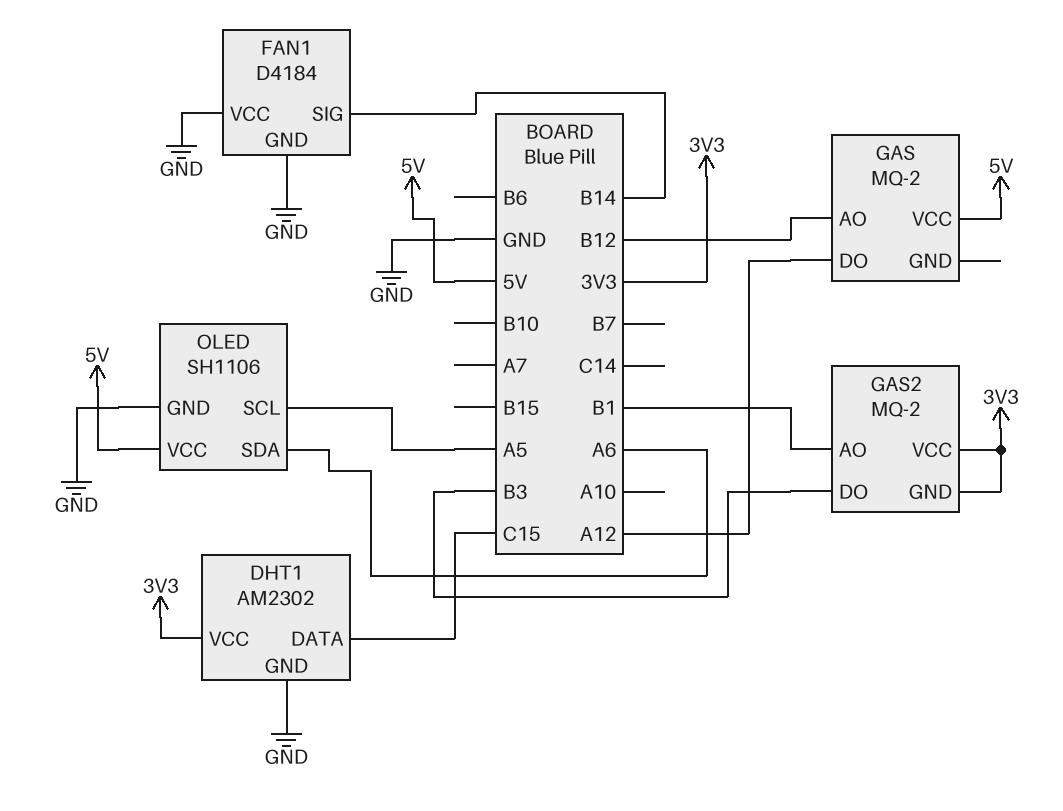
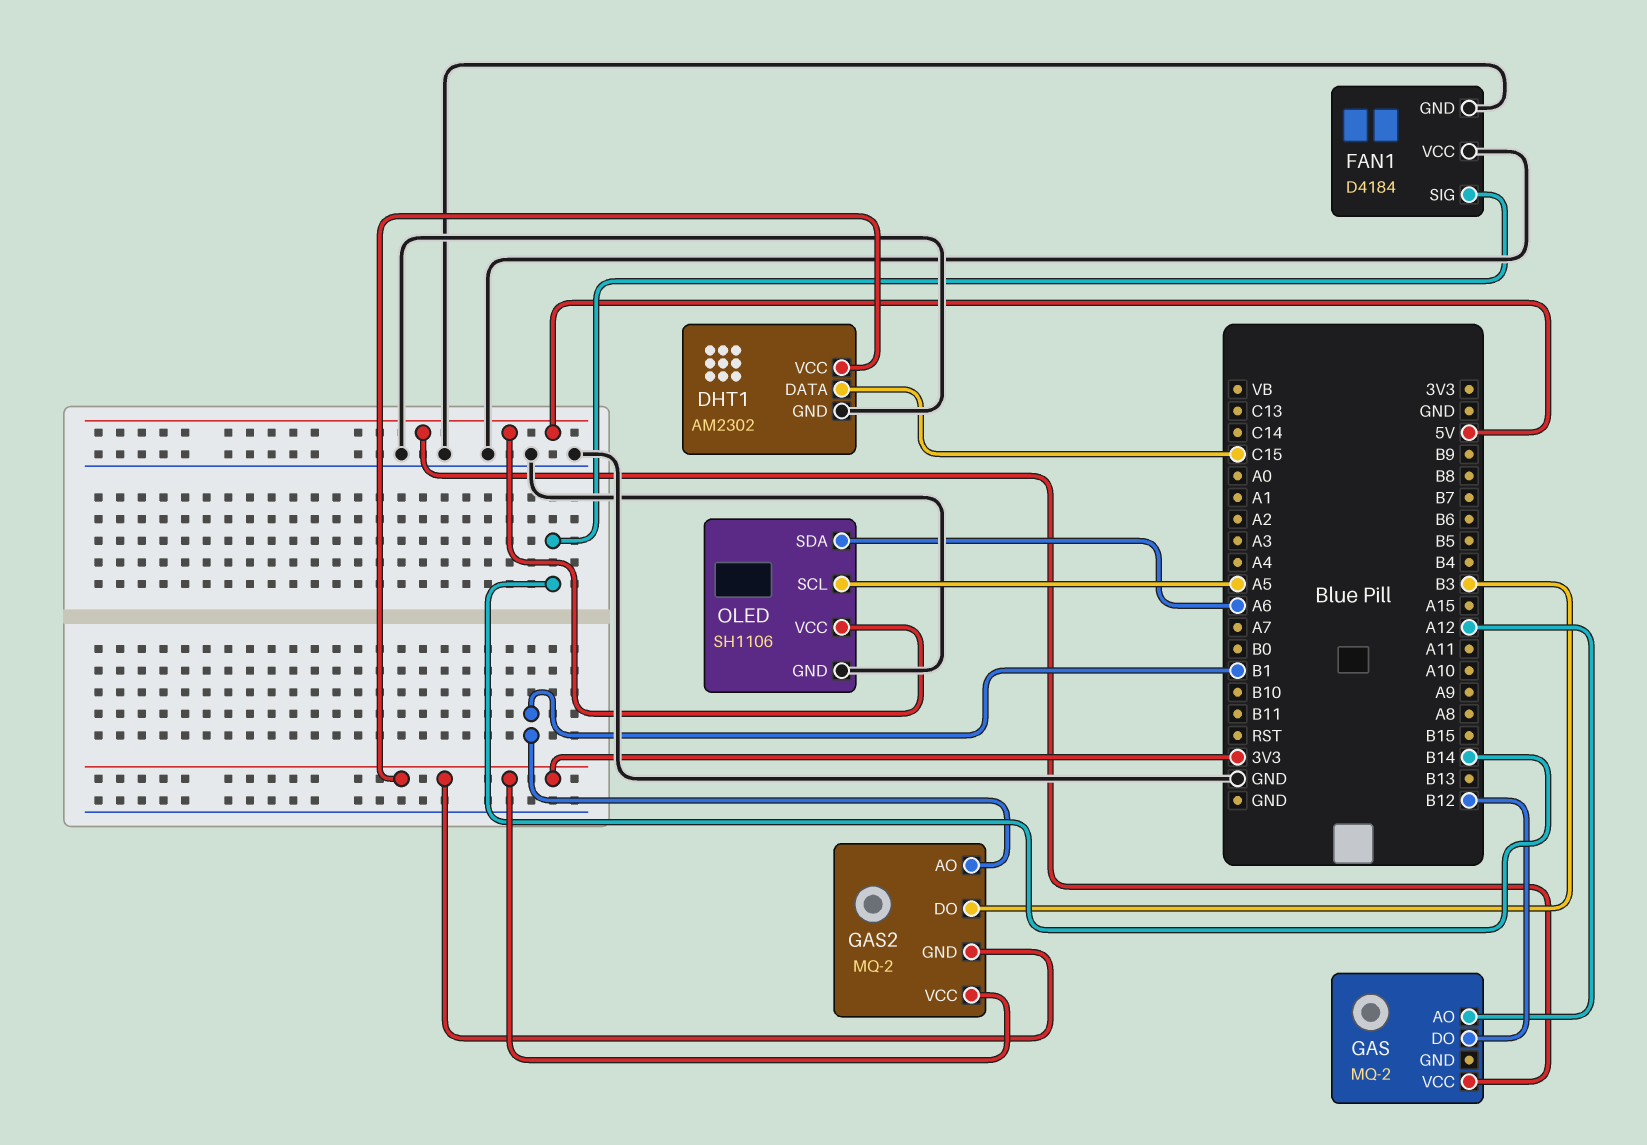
GAS pin AO: B12 -> A12
GAS pin DO: A12 -> B12

